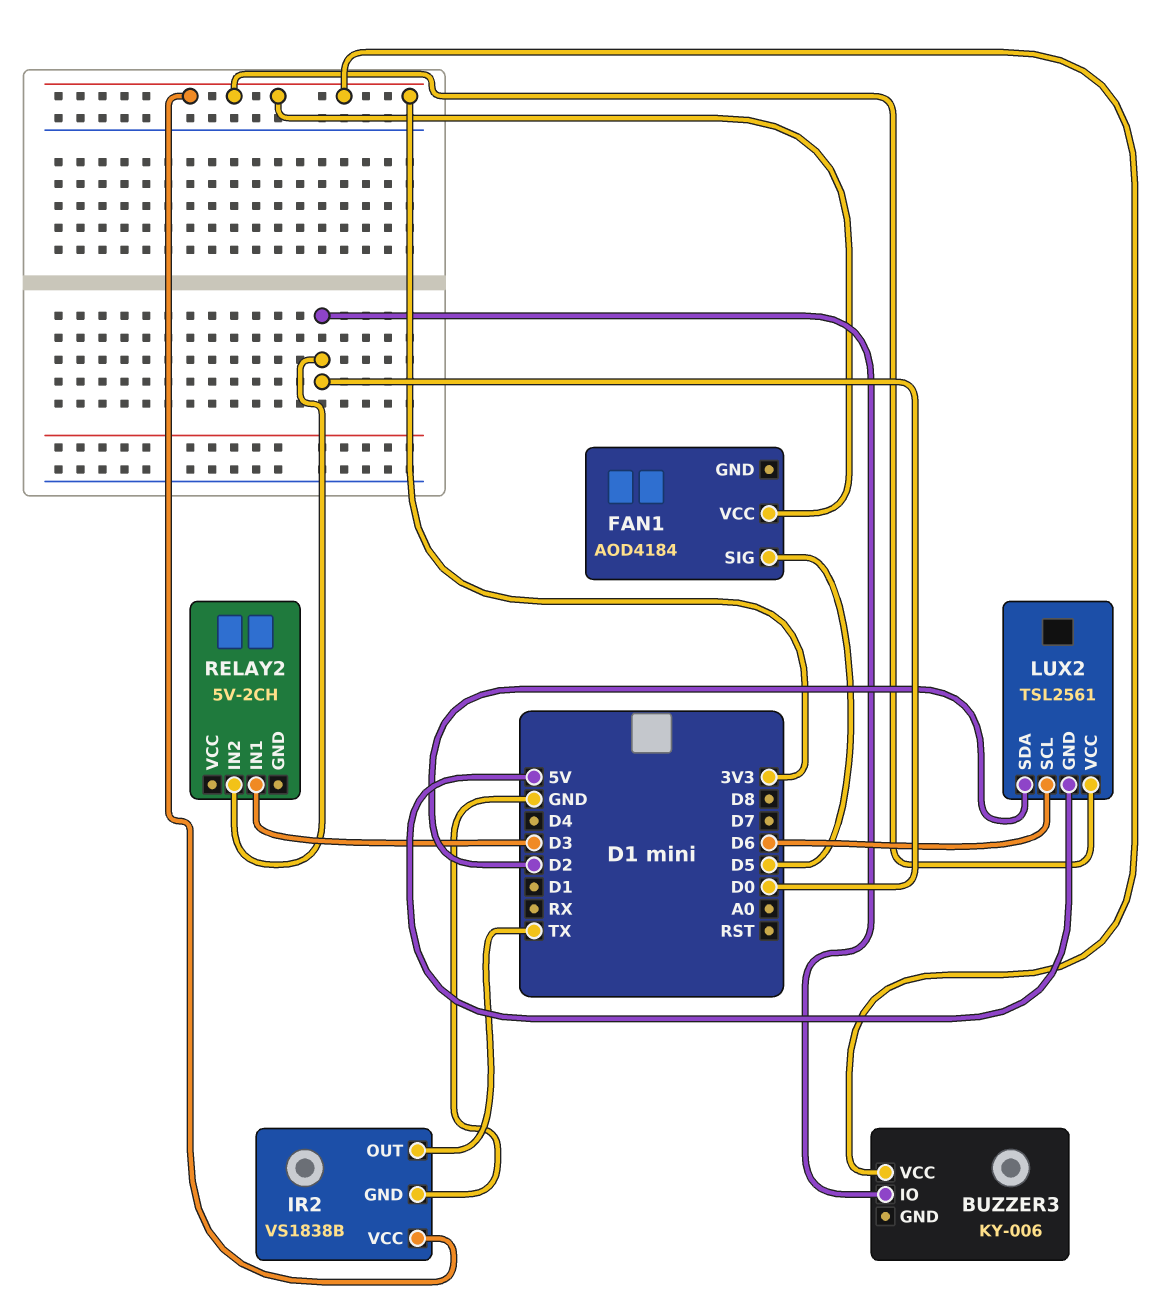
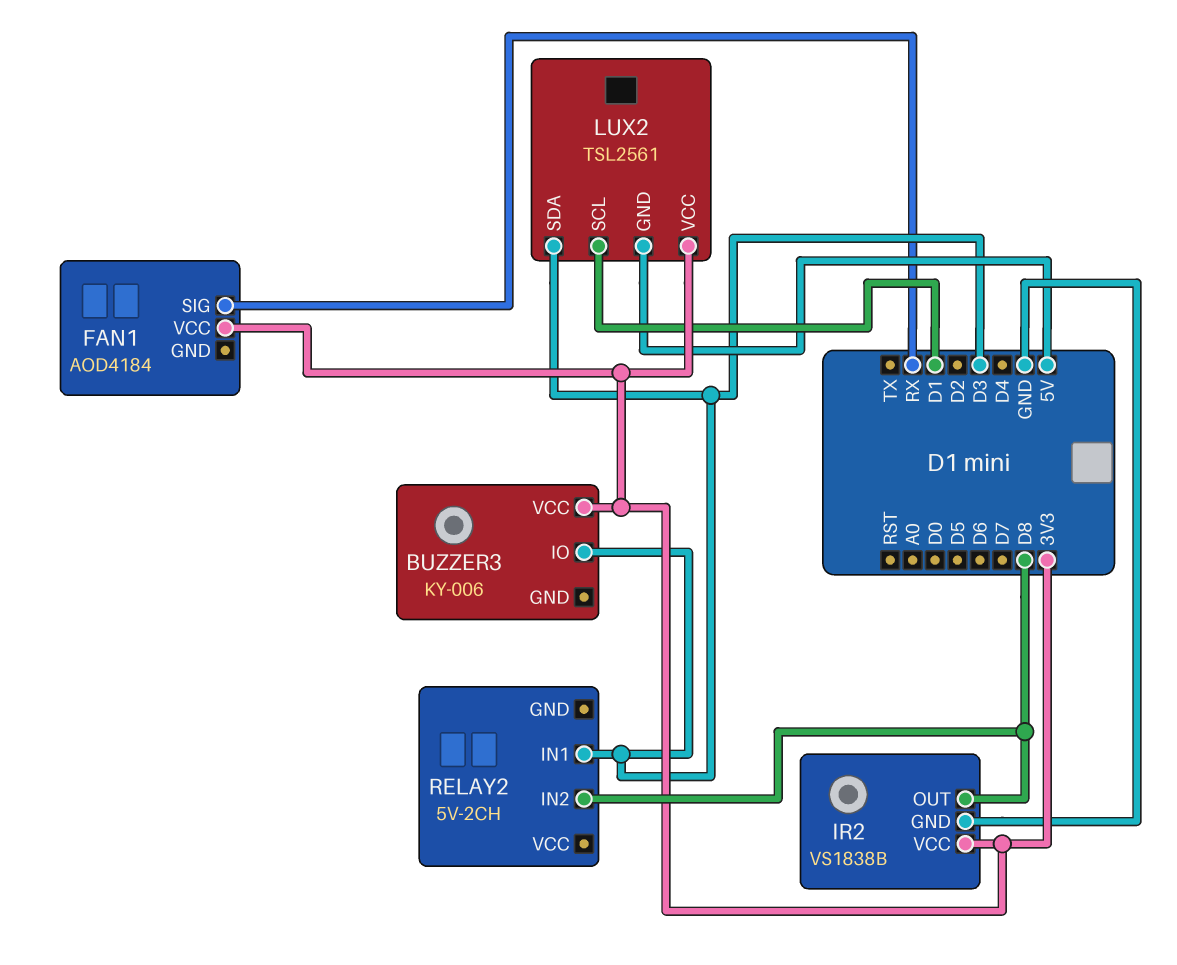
BUZZER3 pin IO: D0 -> D3
FAN1 pin SIG: D5 -> RX
IR2 pin OUT: TX -> D8
LUX2 pin SCL: D6 -> D1
LUX2 pin SDA: D2 -> D3
RELAY2 pin IN2: D0 -> D8

